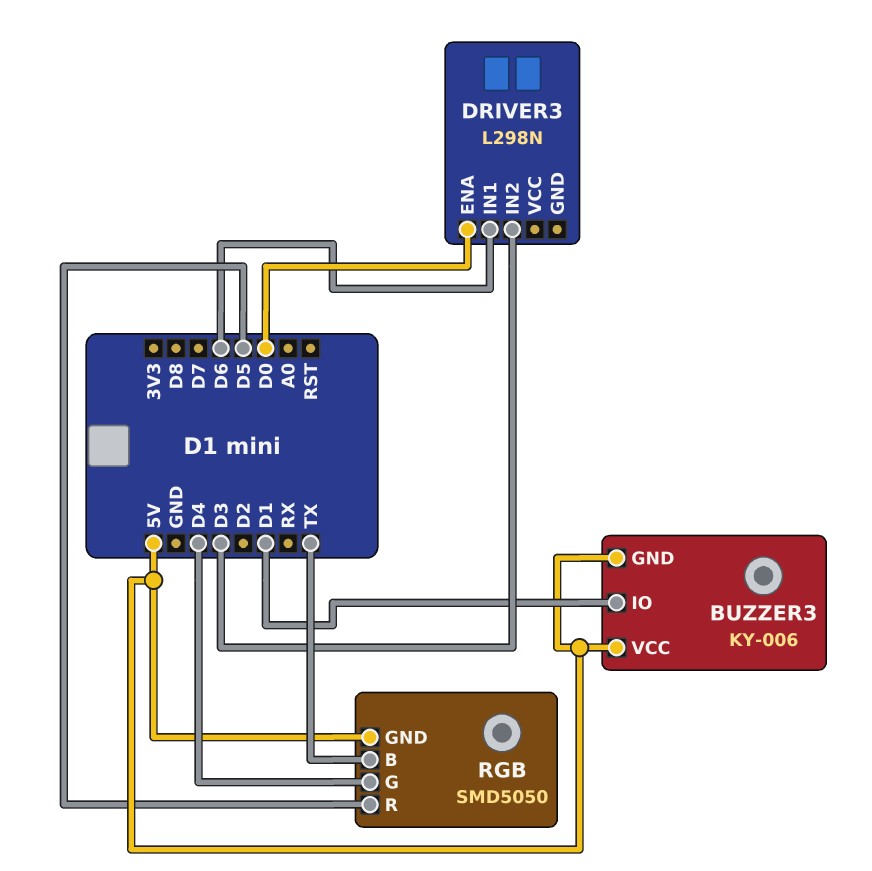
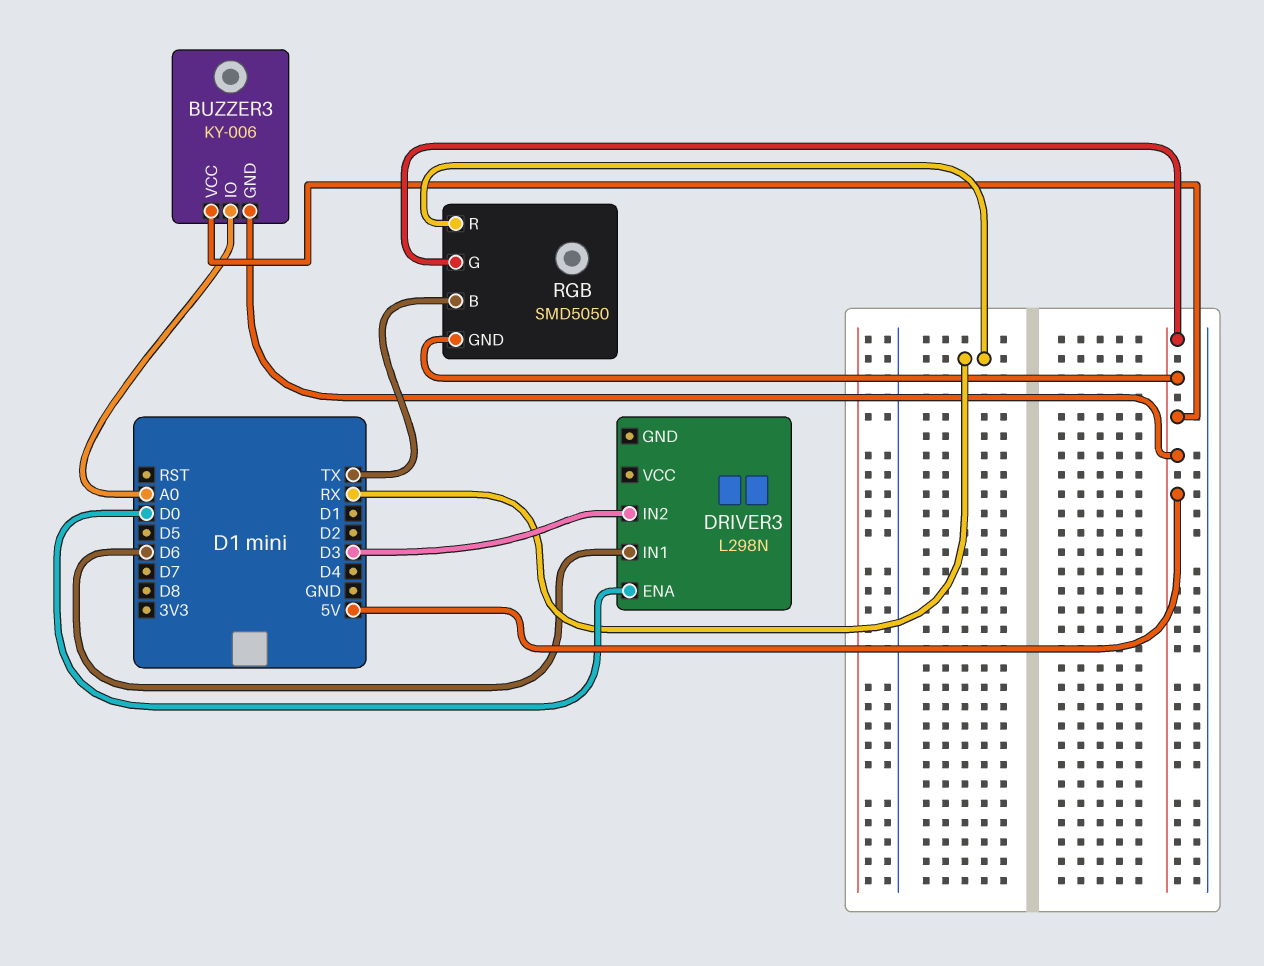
BUZZER3 pin IO: D1 -> A0
RGB pin G: D4 -> 5V
RGB pin R: D5 -> RX

